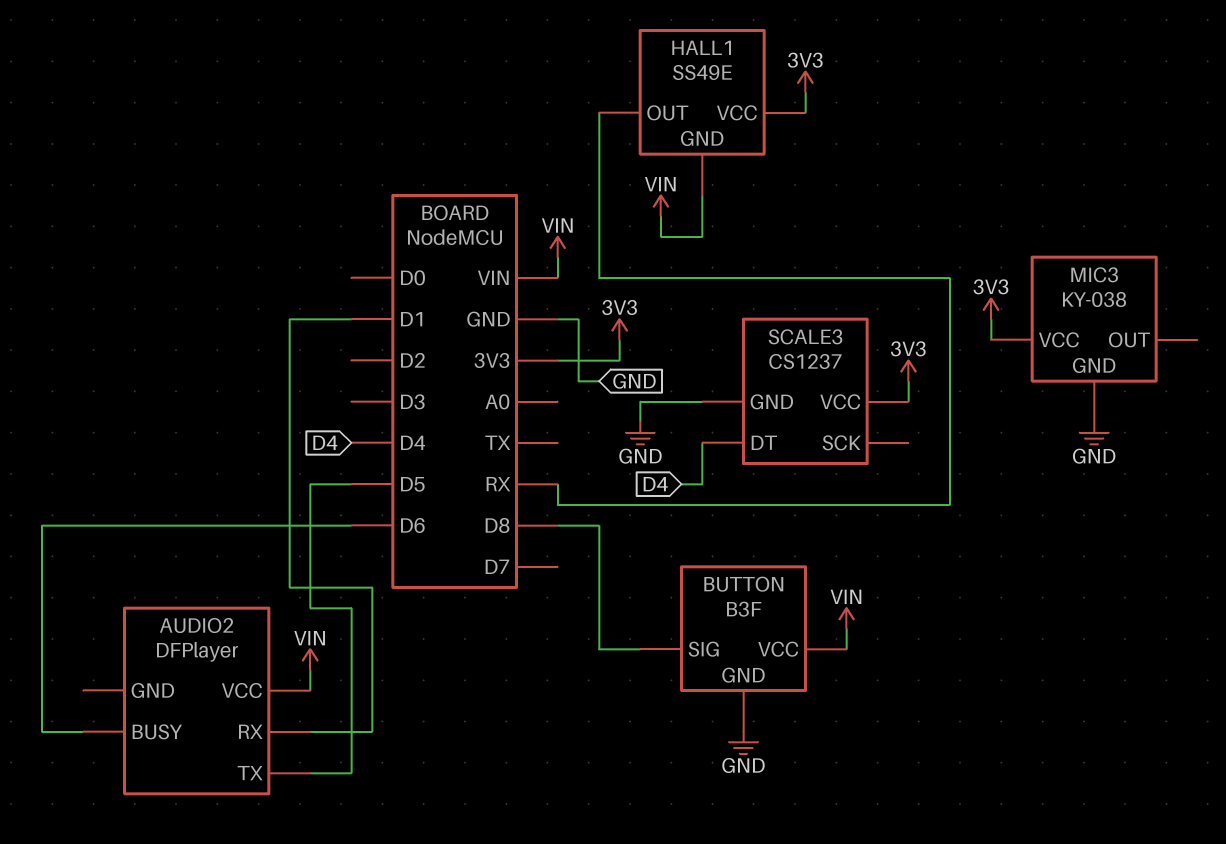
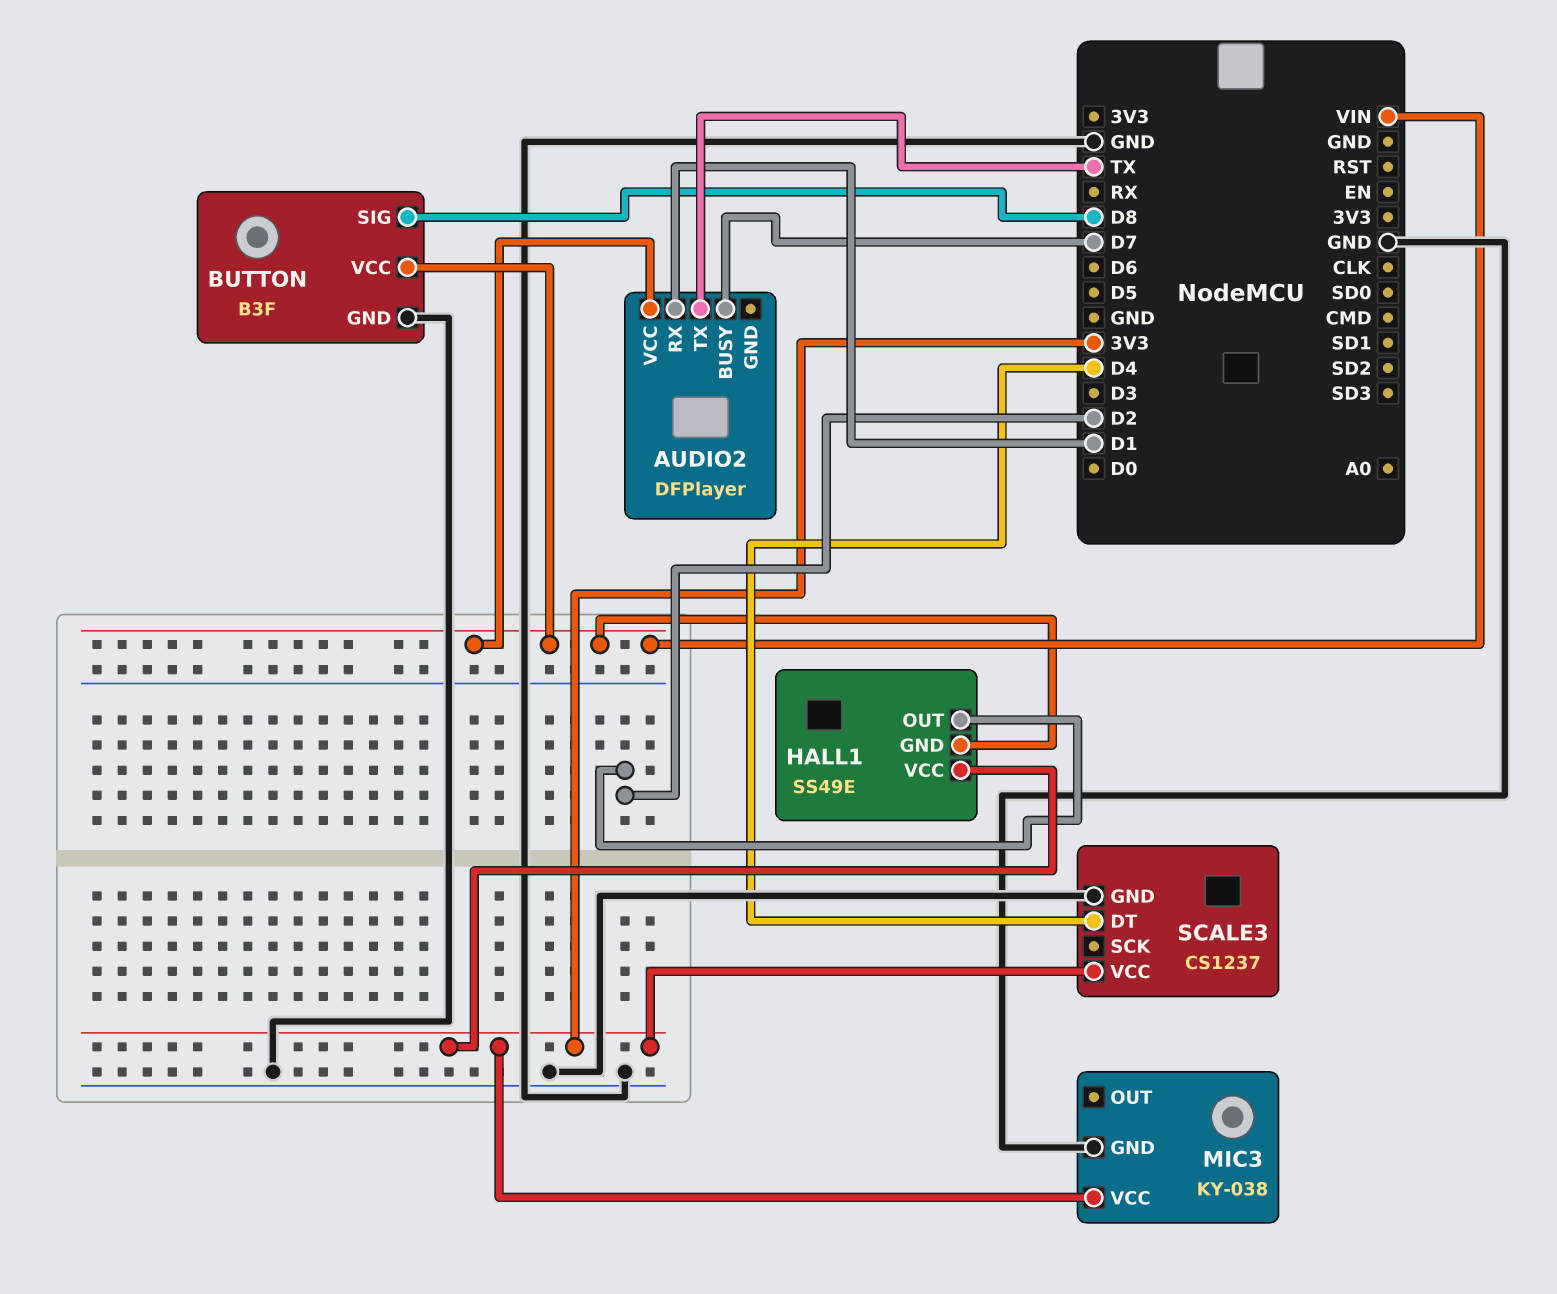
AUDIO2 pin BUSY: D6 -> D7
AUDIO2 pin TX: D5 -> TX
HALL1 pin OUT: RX -> D2

